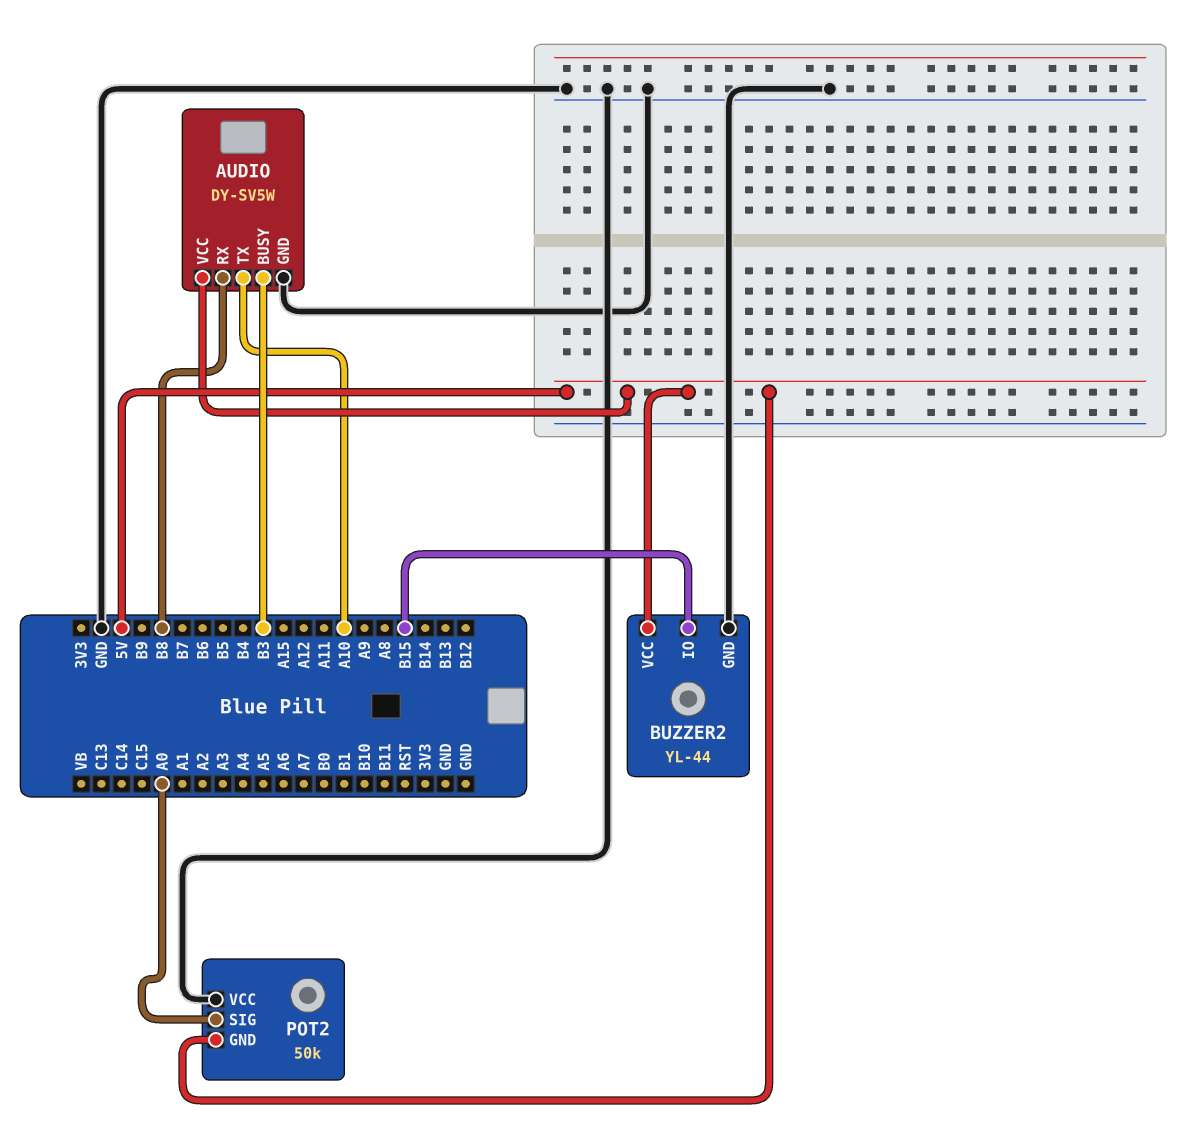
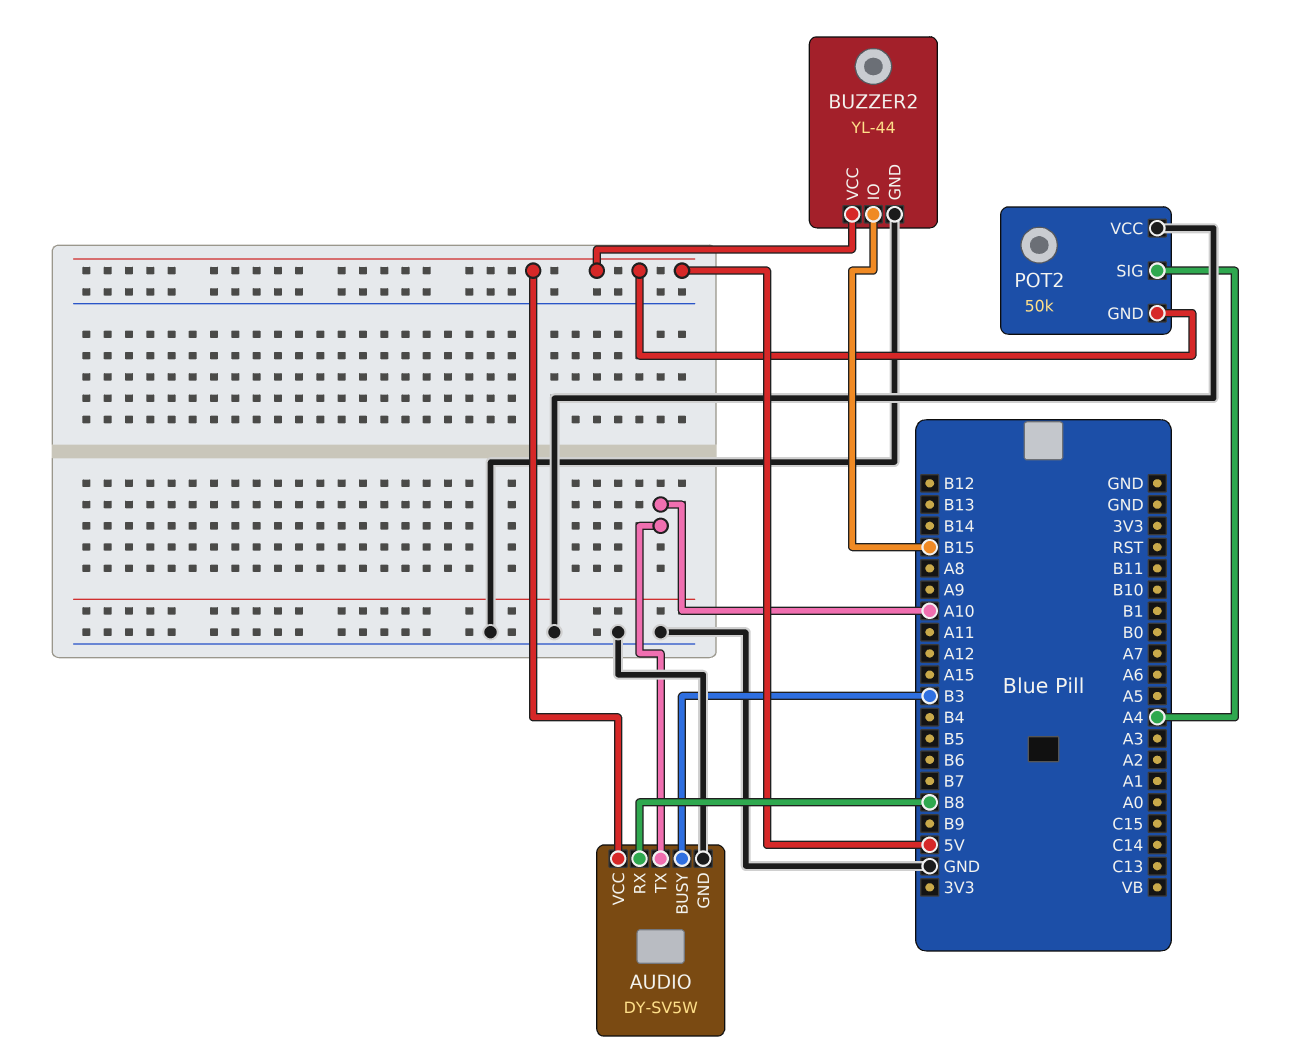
POT2 pin SIG: A0 -> A4

